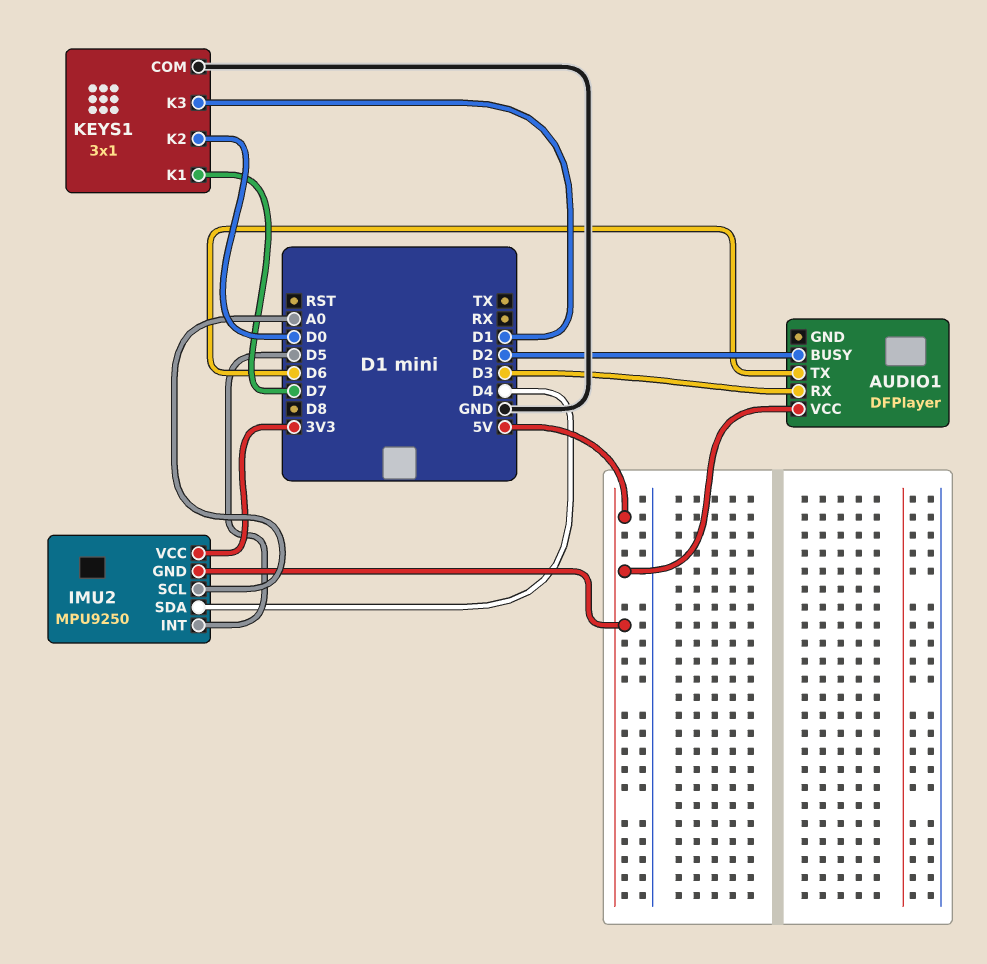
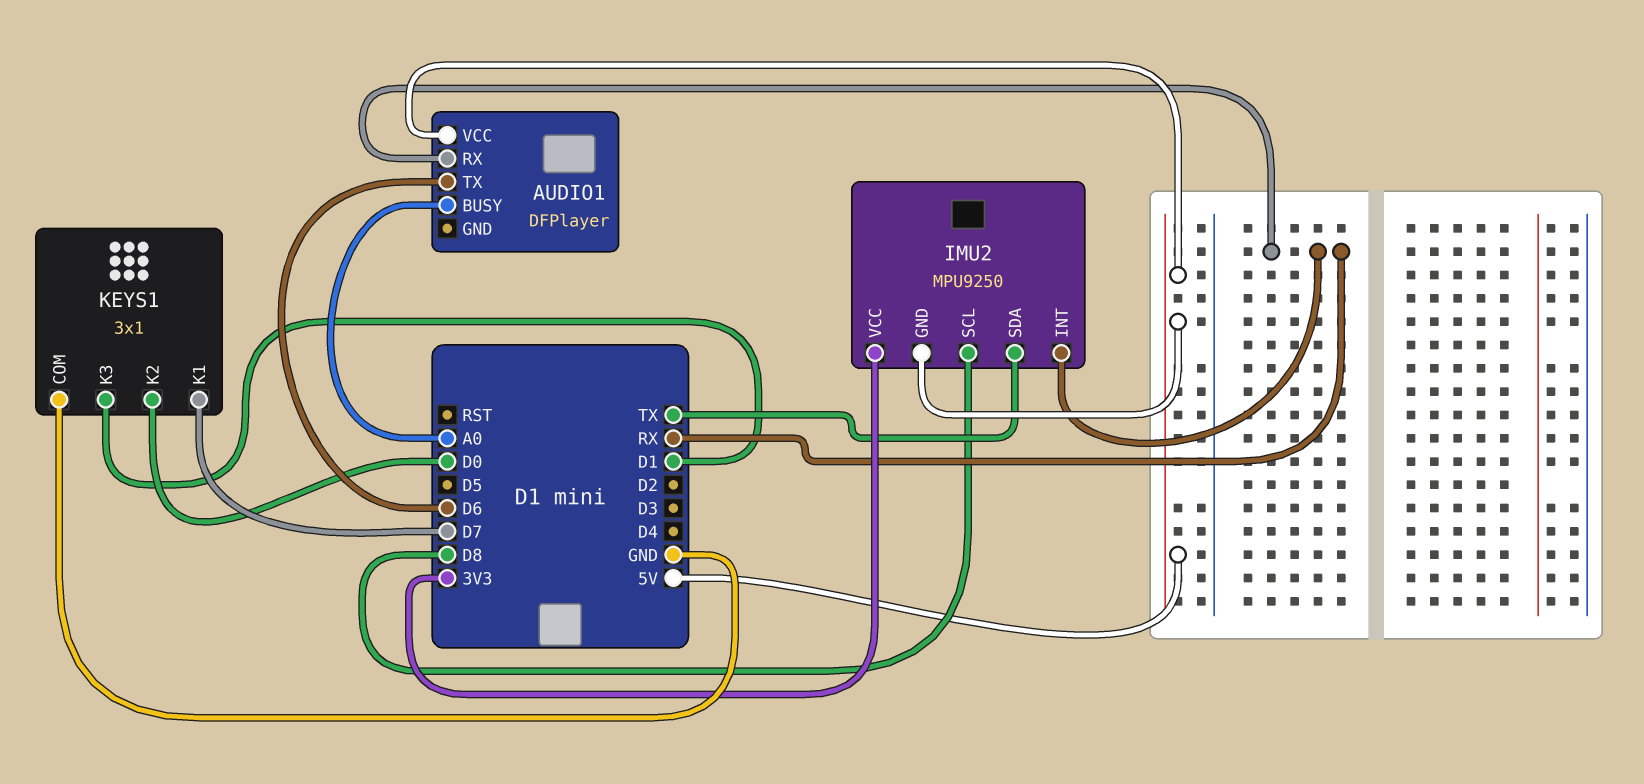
AUDIO1 pin BUSY: D2 -> A0
AUDIO1 pin RX: D3 -> RX
IMU2 pin INT: D5 -> RX
IMU2 pin SCL: A0 -> D8
IMU2 pin SDA: D4 -> TX

